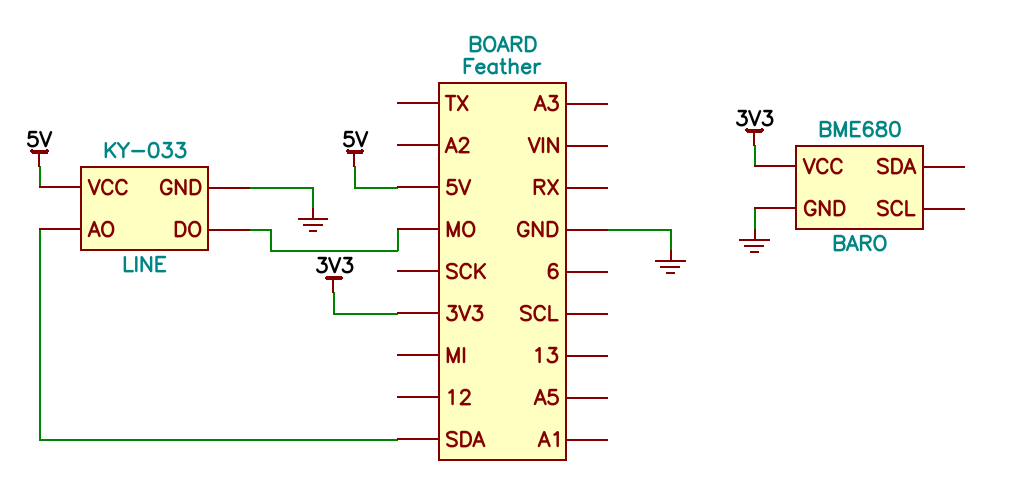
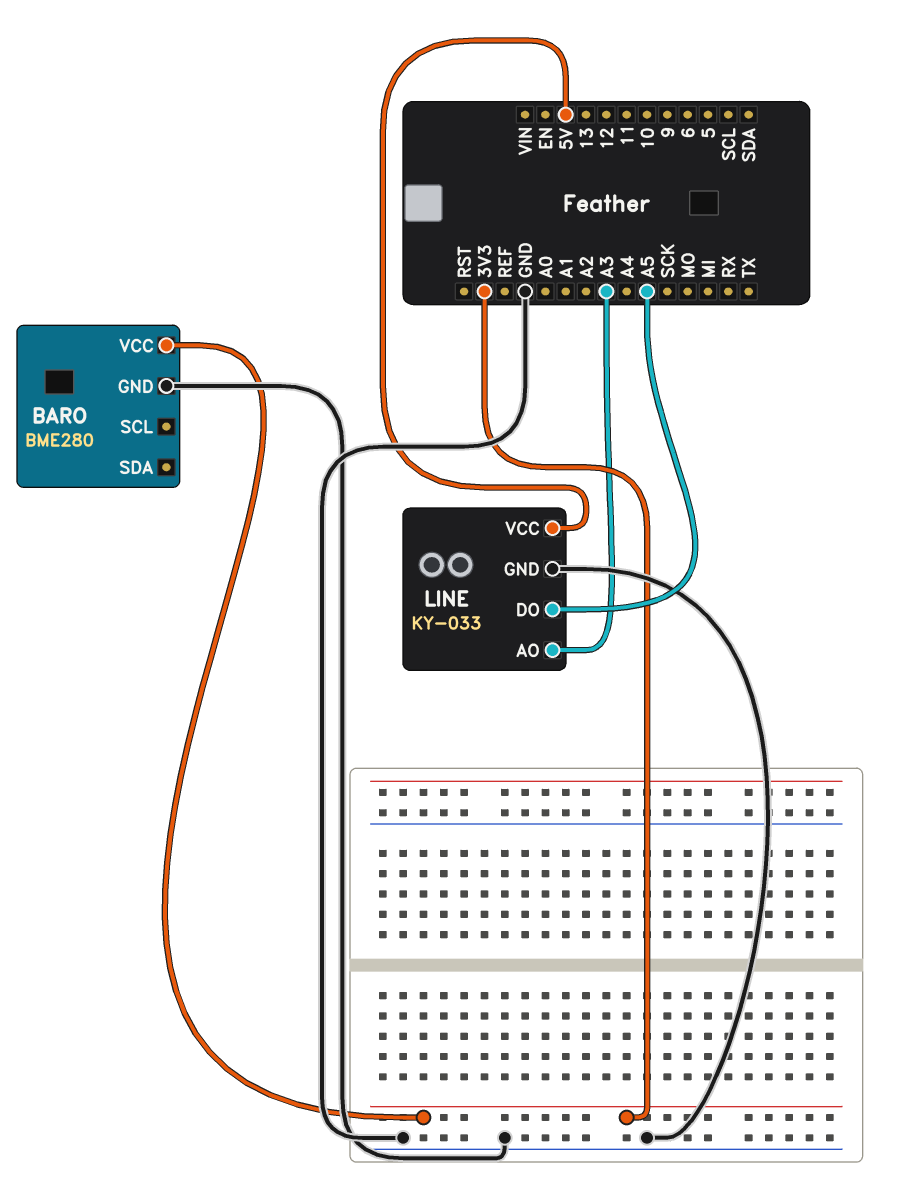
BARO: BME680 -> BME280
LINE pin AO: SDA -> A3
LINE pin DO: MO -> A5

